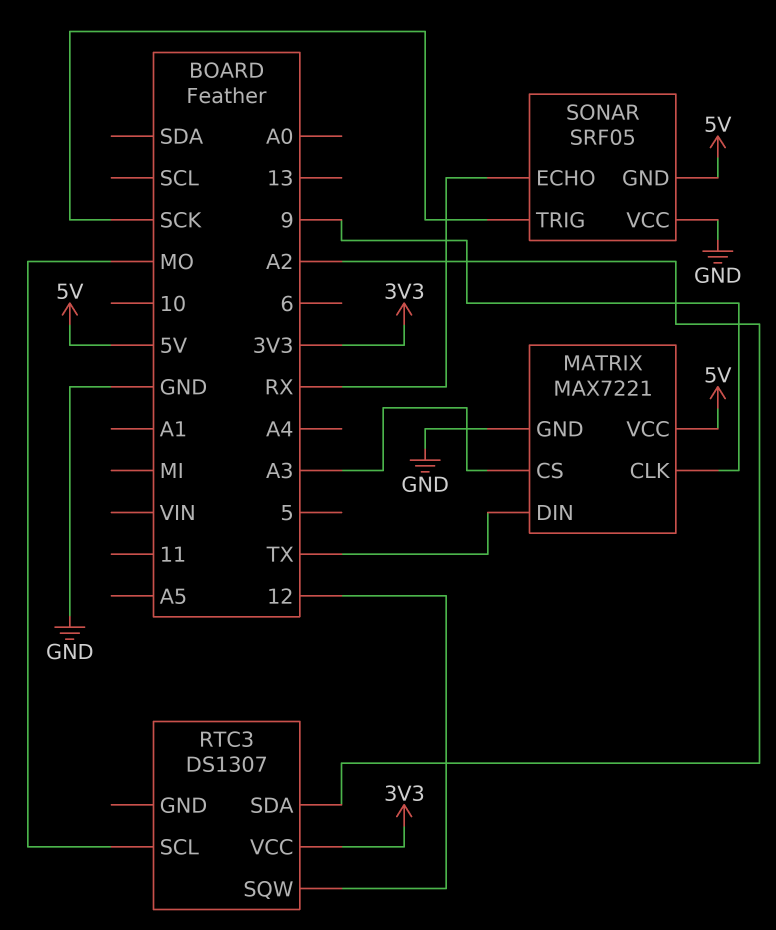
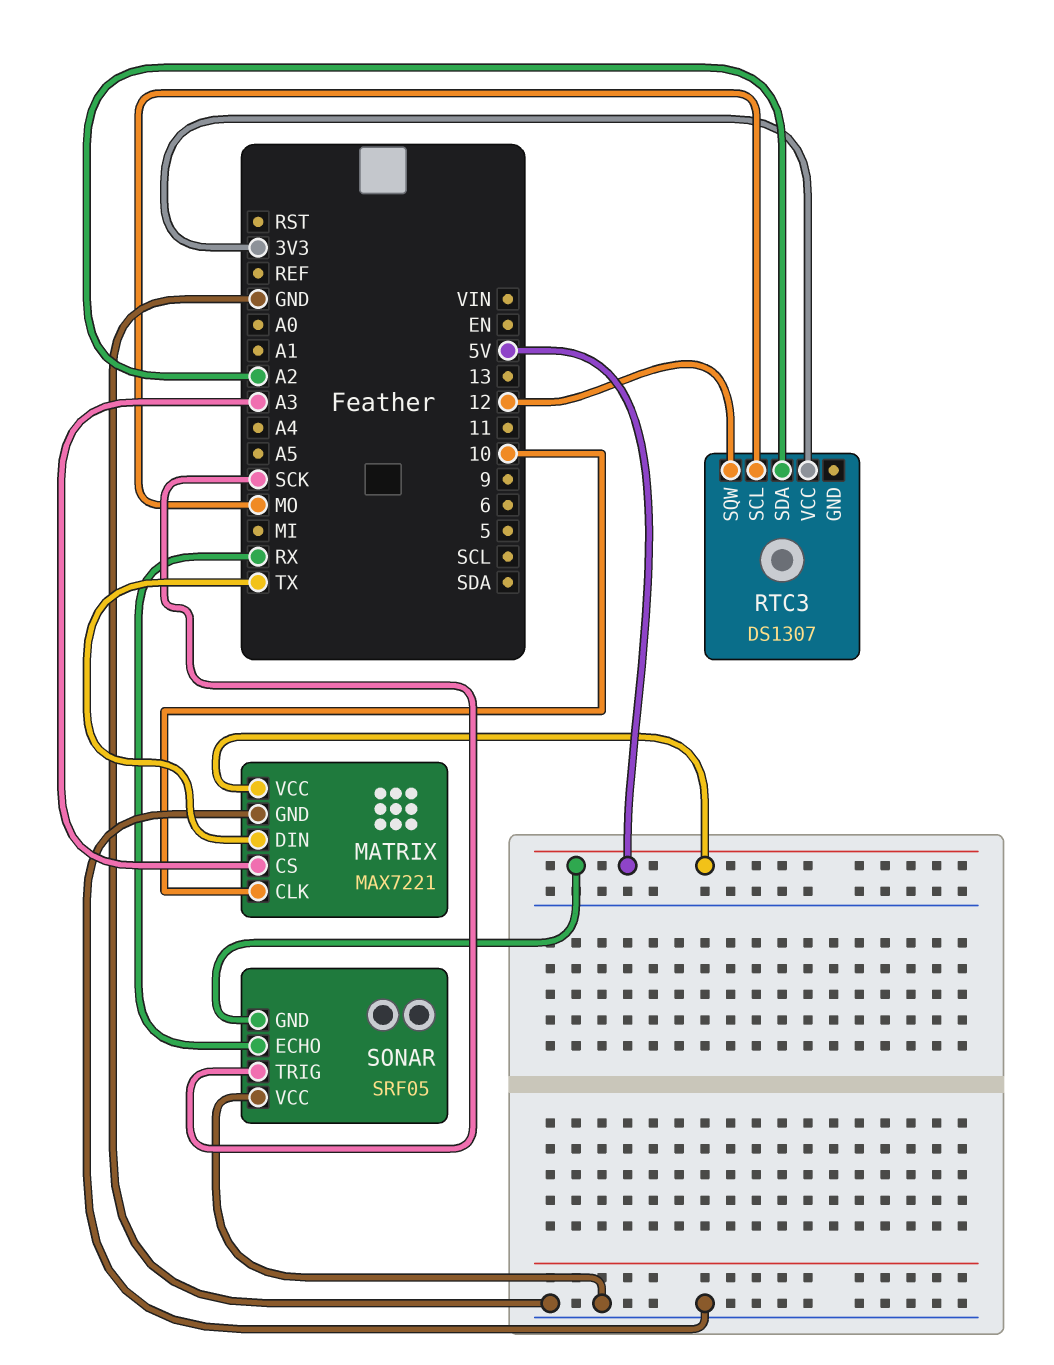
MATRIX pin CLK: 9 -> 10

